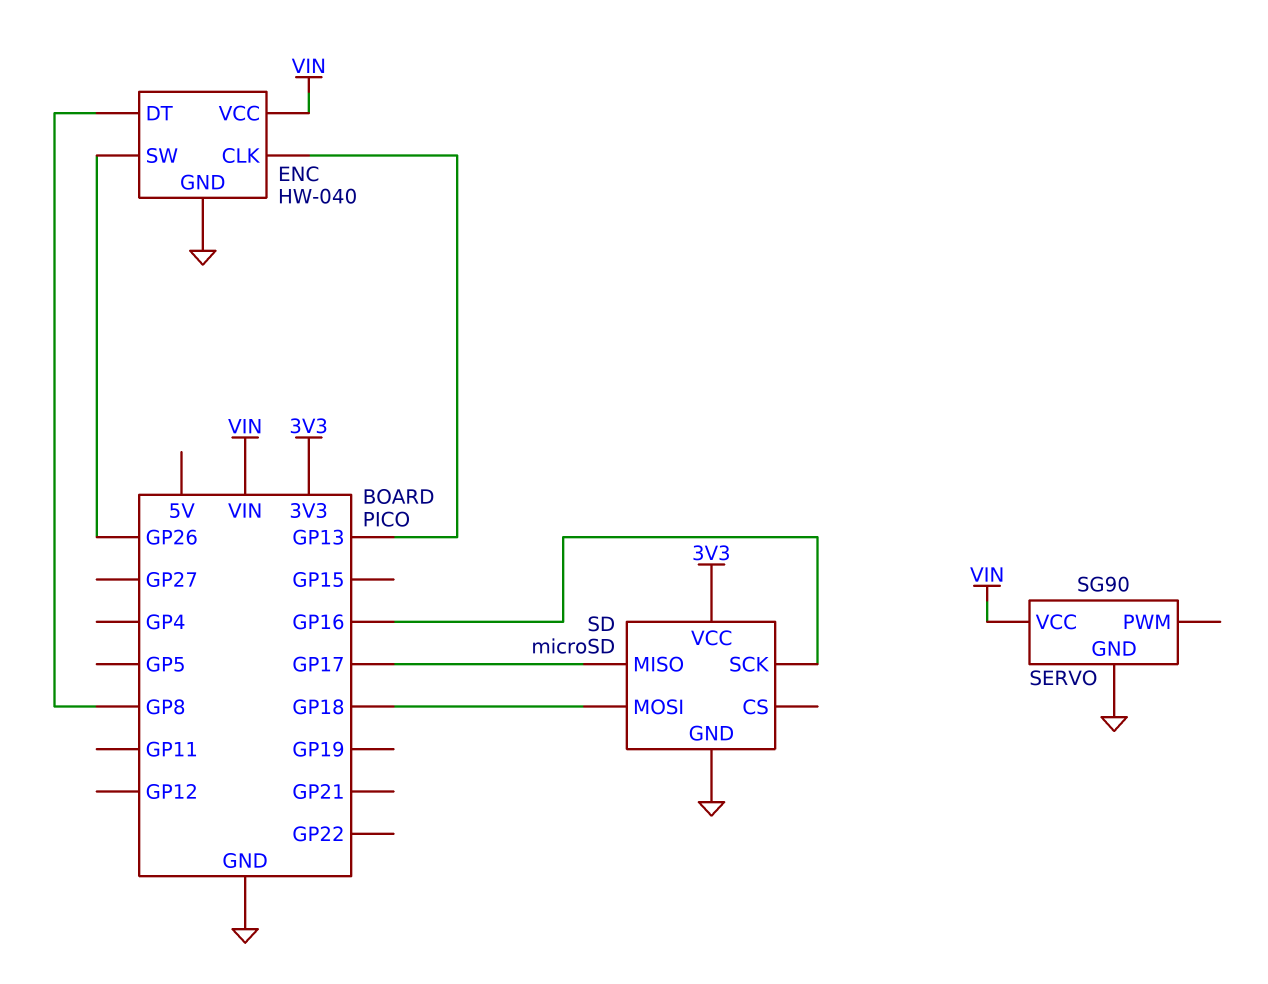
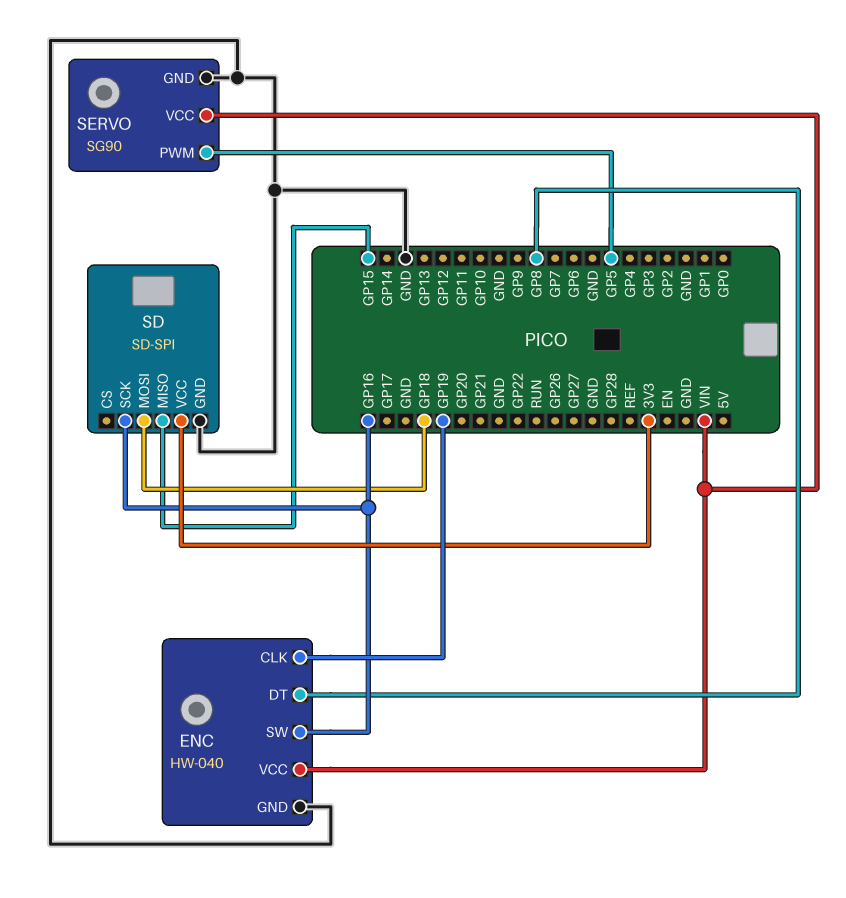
ENC pin CLK: GP13 -> GP19
ENC pin SW: GP26 -> GP16
SD: microSD -> SD-SPI
SD pin MISO: GP17 -> GP15
SERVO pin PWM: none -> GP5

